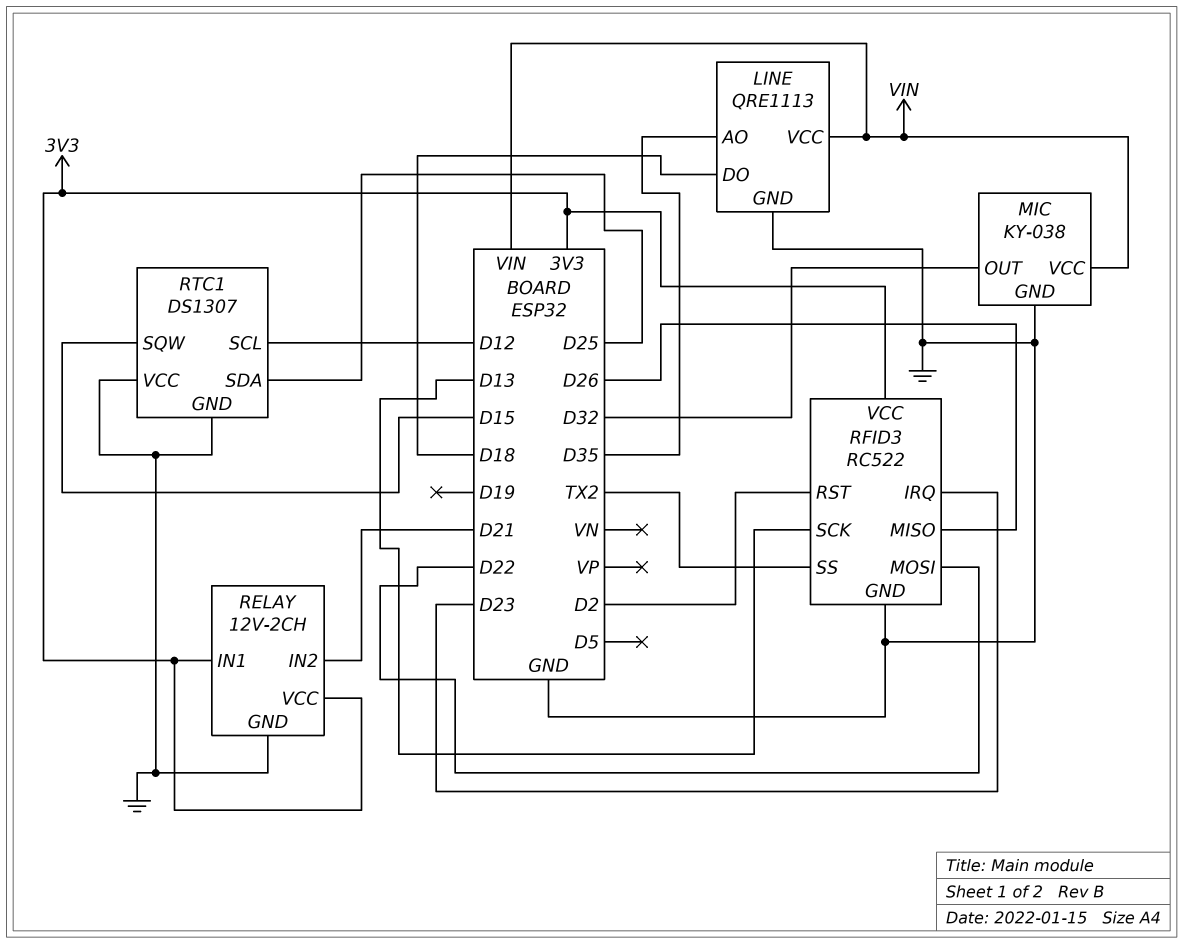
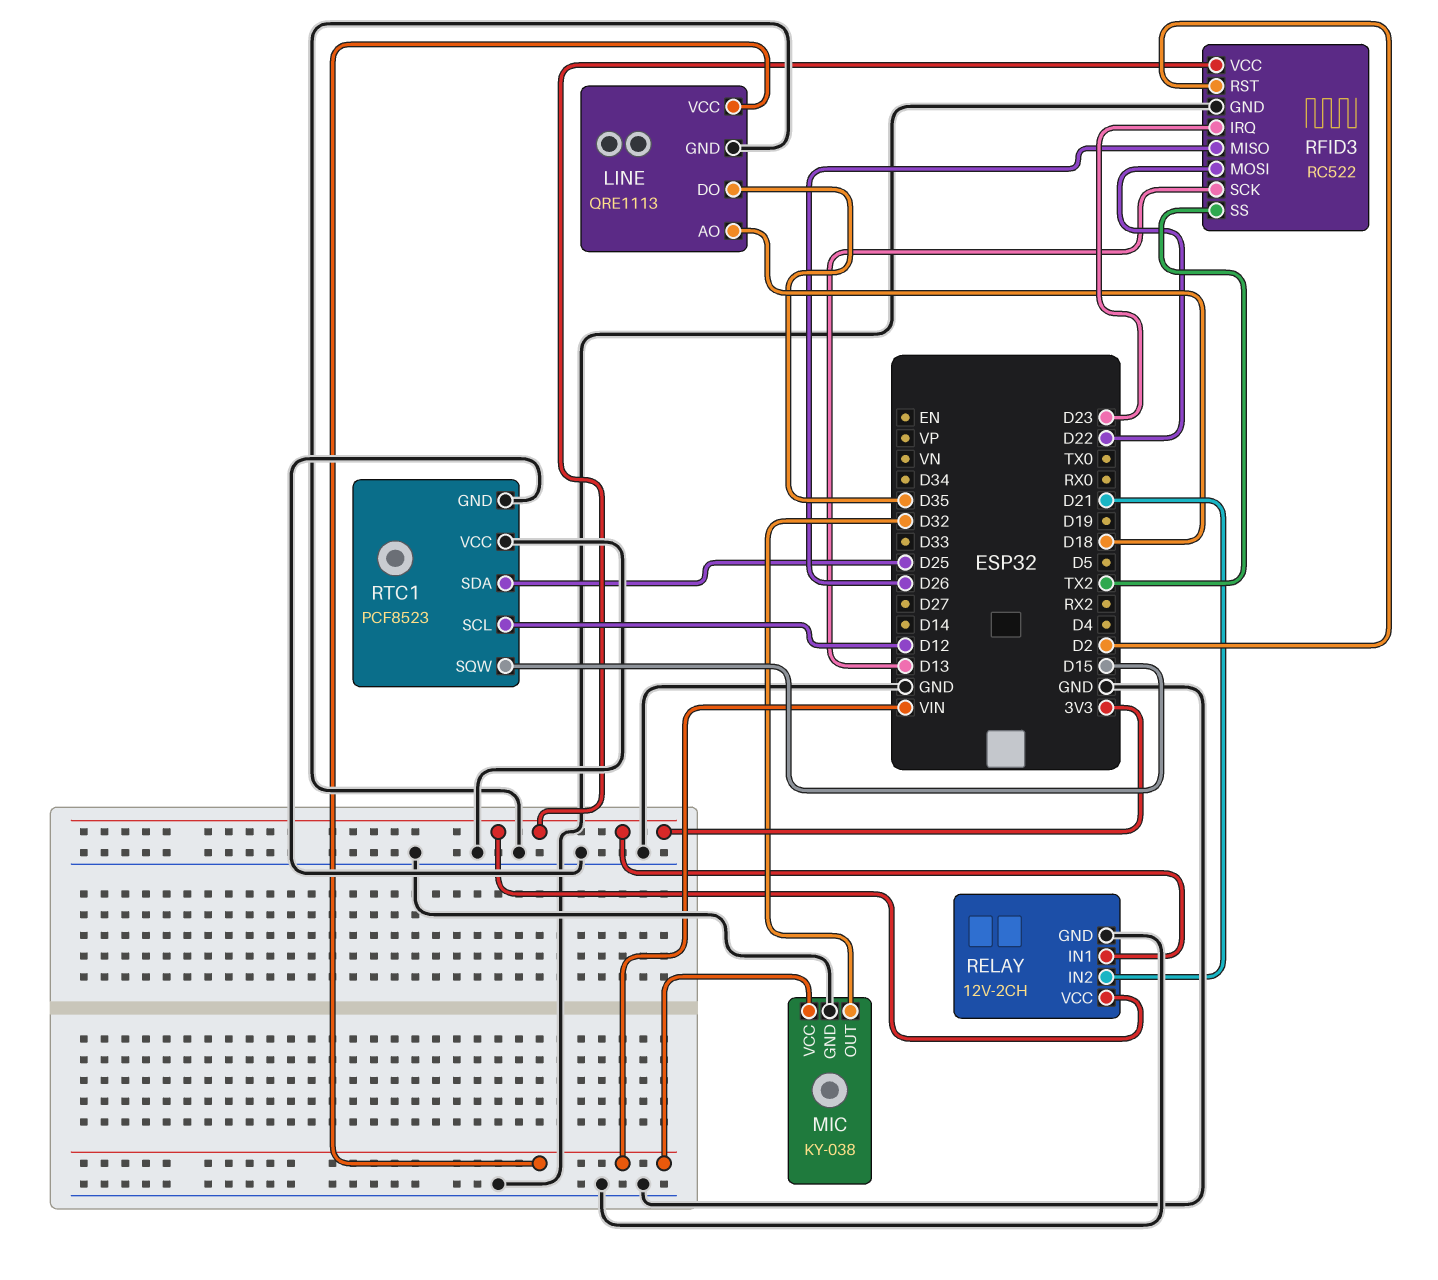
LINE pin AO: D35 -> D18
LINE pin DO: D18 -> D35
RTC1: DS1307 -> PCF8523

